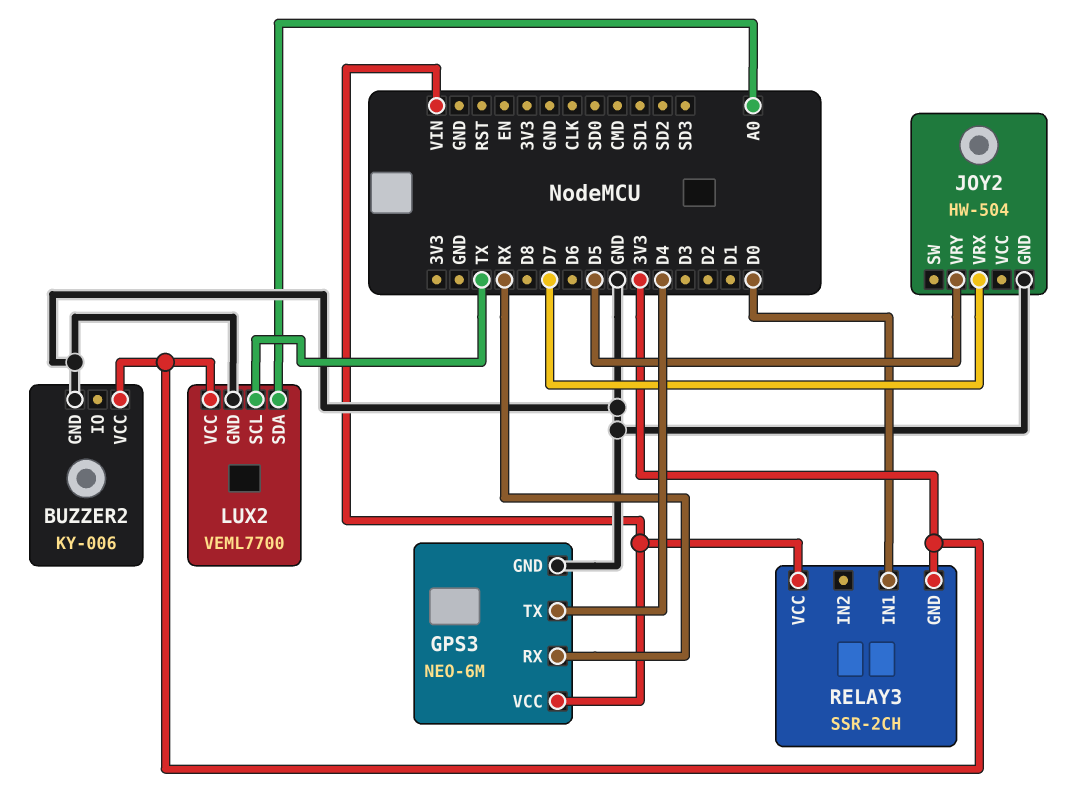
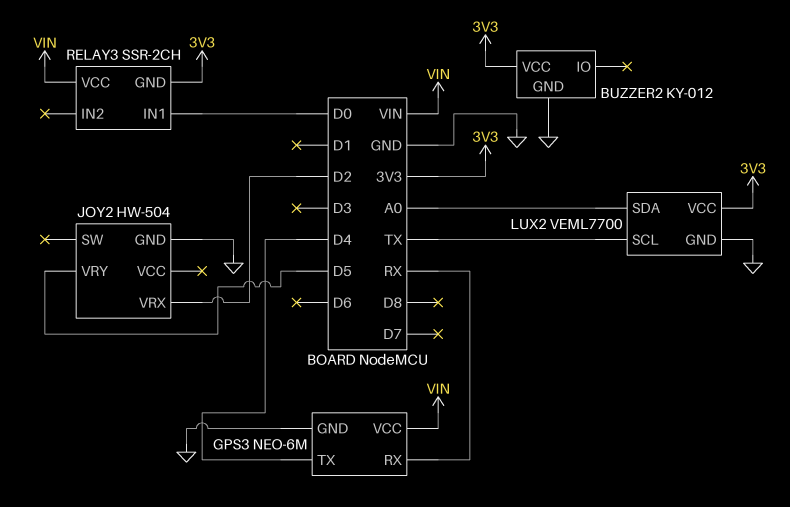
BUZZER2: KY-006 -> KY-012
JOY2 pin VRX: D7 -> D2

